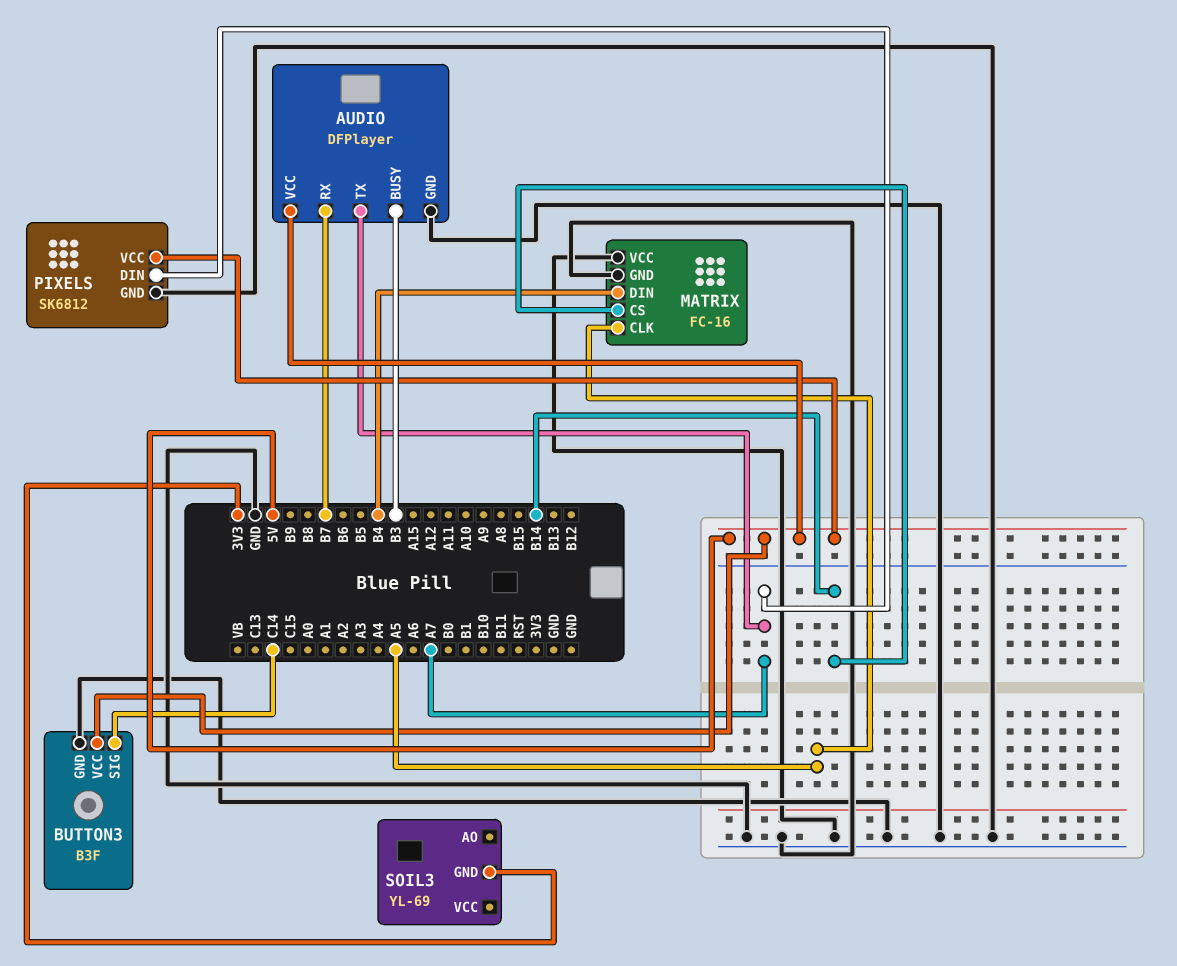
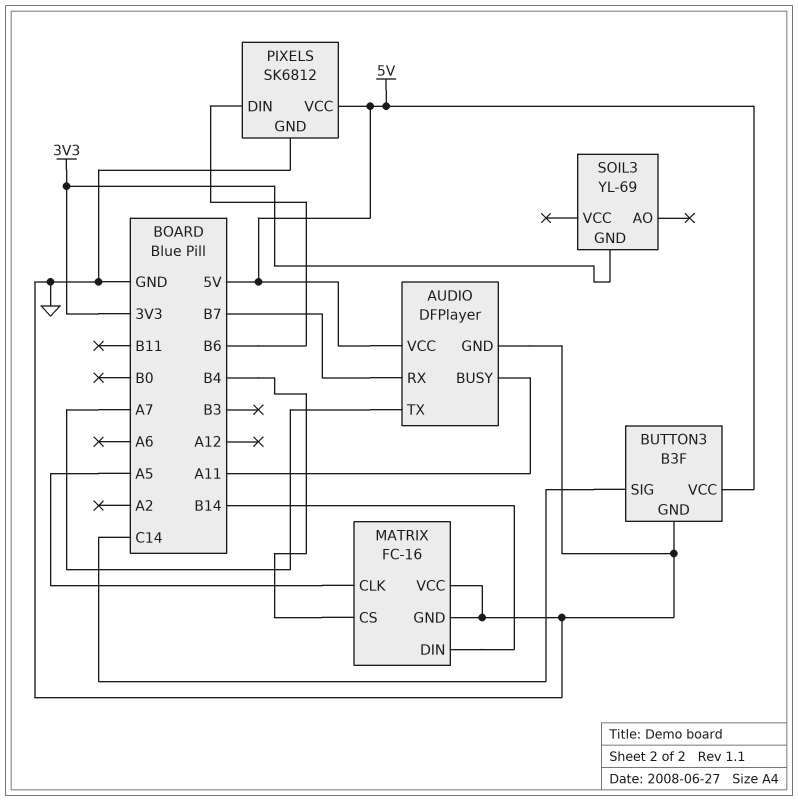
AUDIO pin BUSY: B3 -> A11
MATRIX pin CS: B14 -> B4
MATRIX pin DIN: B4 -> B14
PIXELS pin DIN: A7 -> B6

